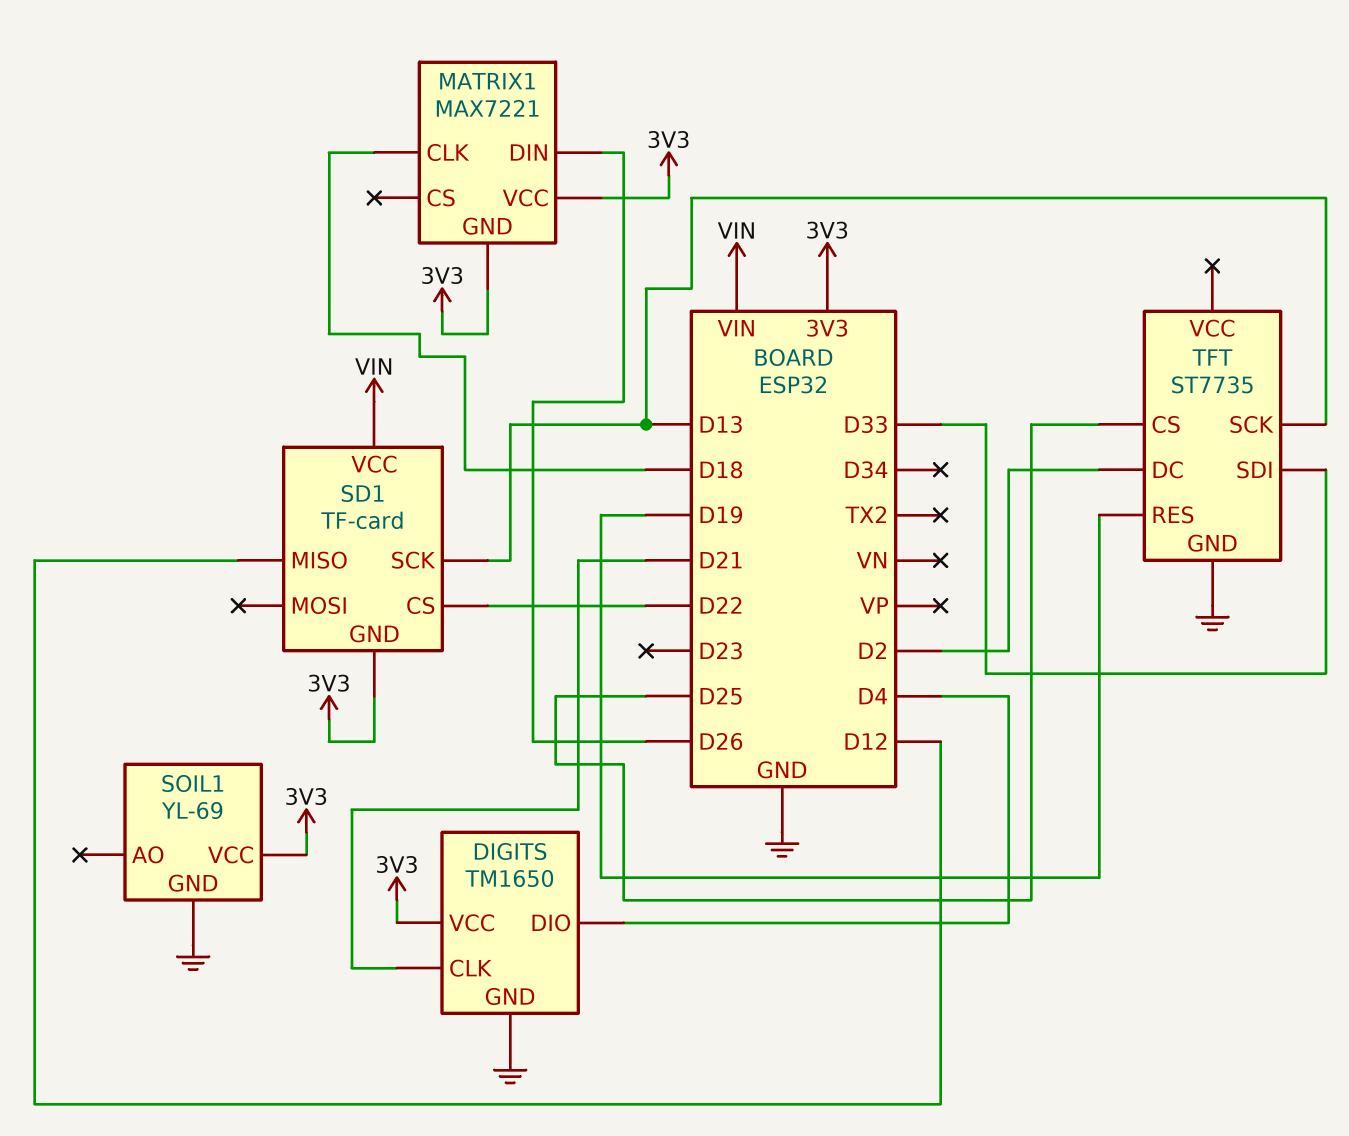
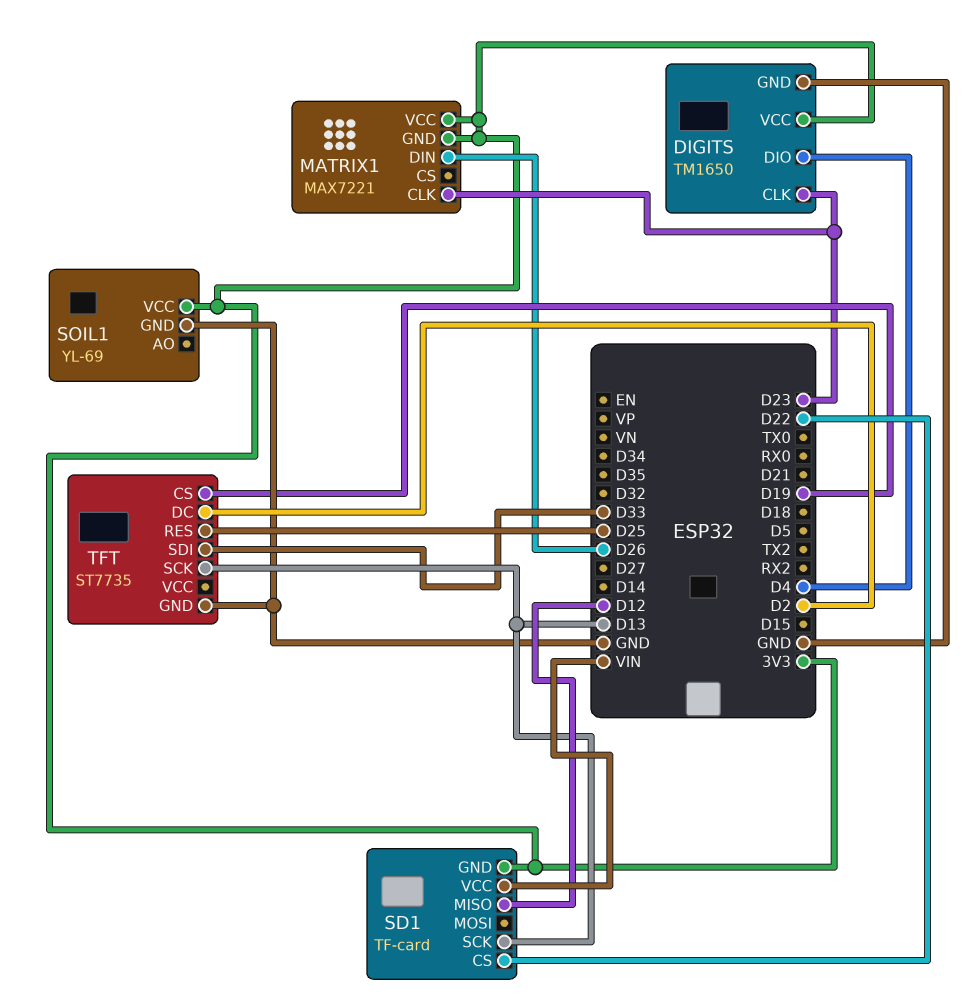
DIGITS pin CLK: D21 -> D23
MATRIX1 pin CLK: D18 -> D23
TFT pin CS: D25 -> D19
TFT pin RES: D19 -> D25

